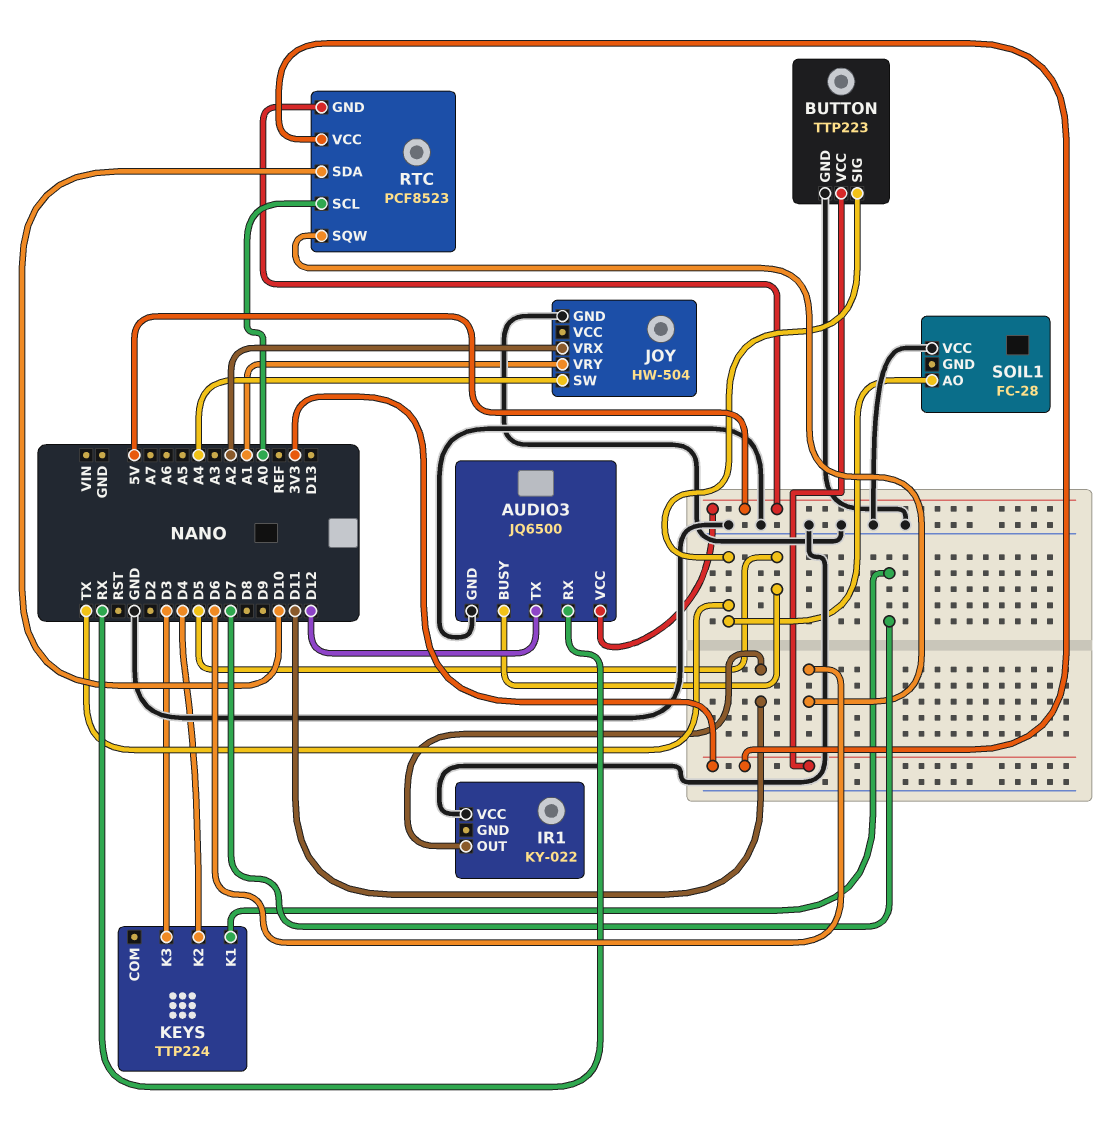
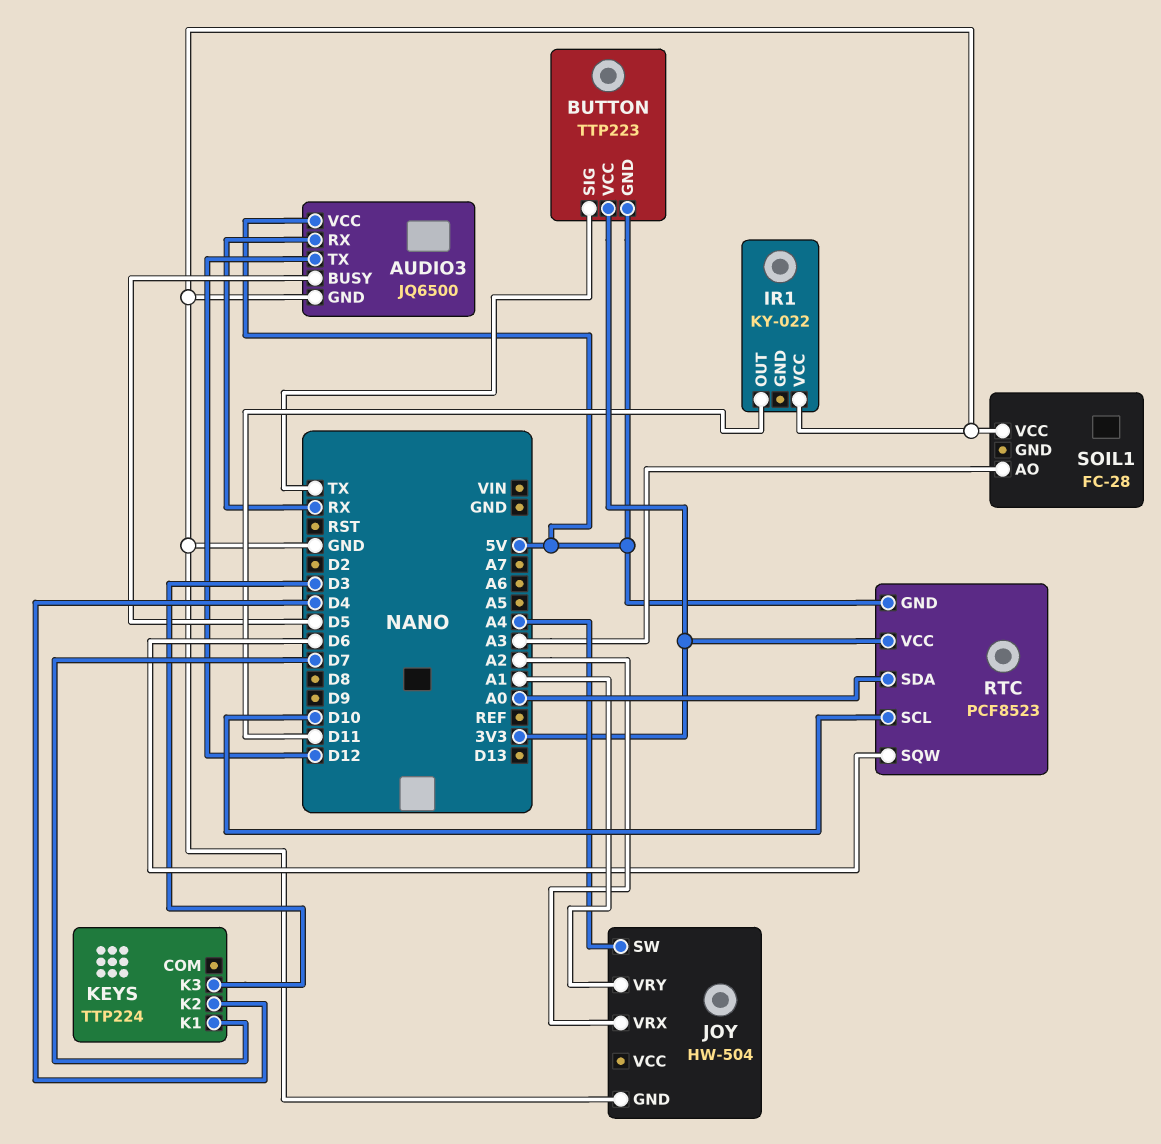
BUTTON pin GND: GND -> 5V
RTC pin SCL: A0 -> D10
RTC pin SDA: D10 -> A0
SOIL1 pin AO: TX -> A3

